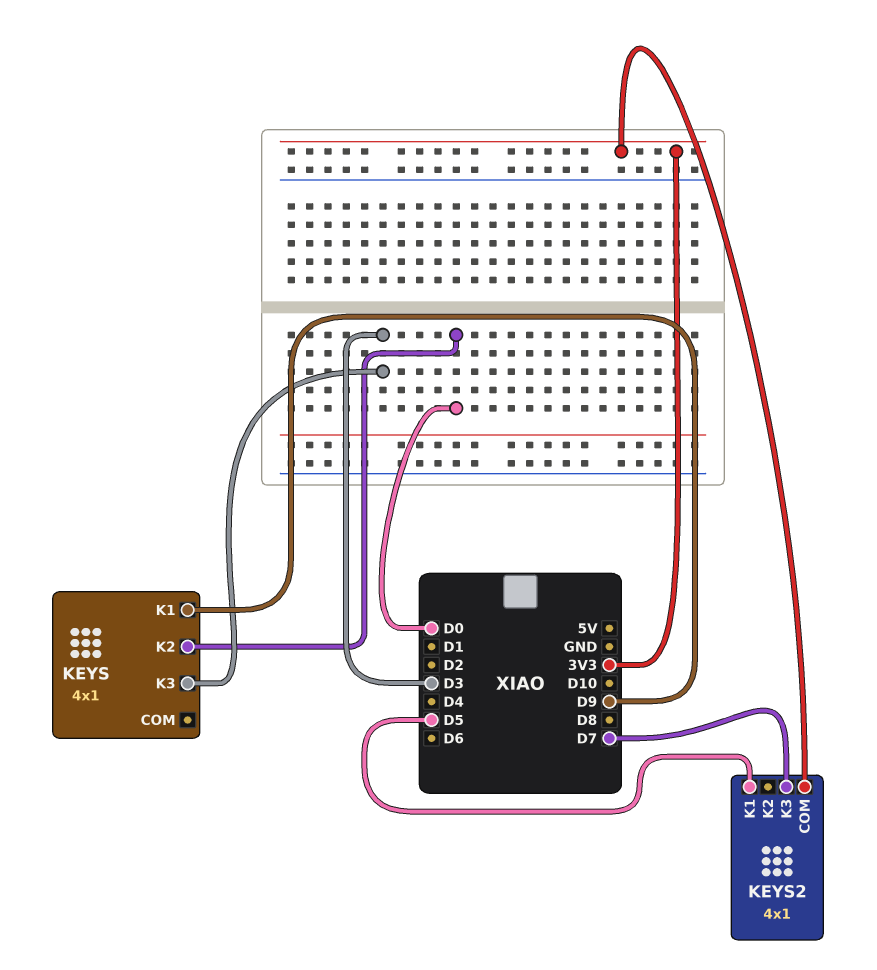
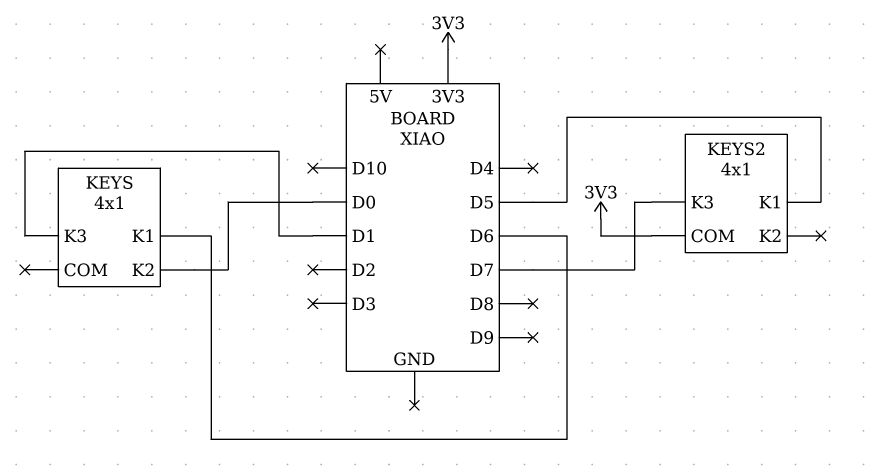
KEYS pin K1: D9 -> D6
KEYS pin K3: D3 -> D1

